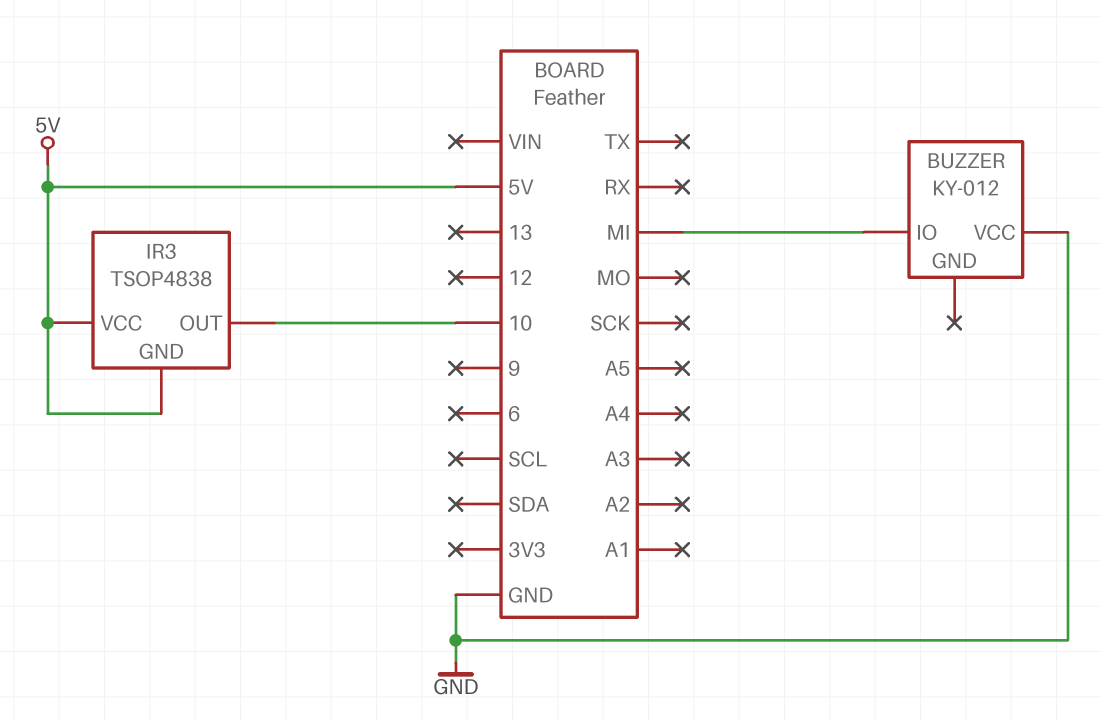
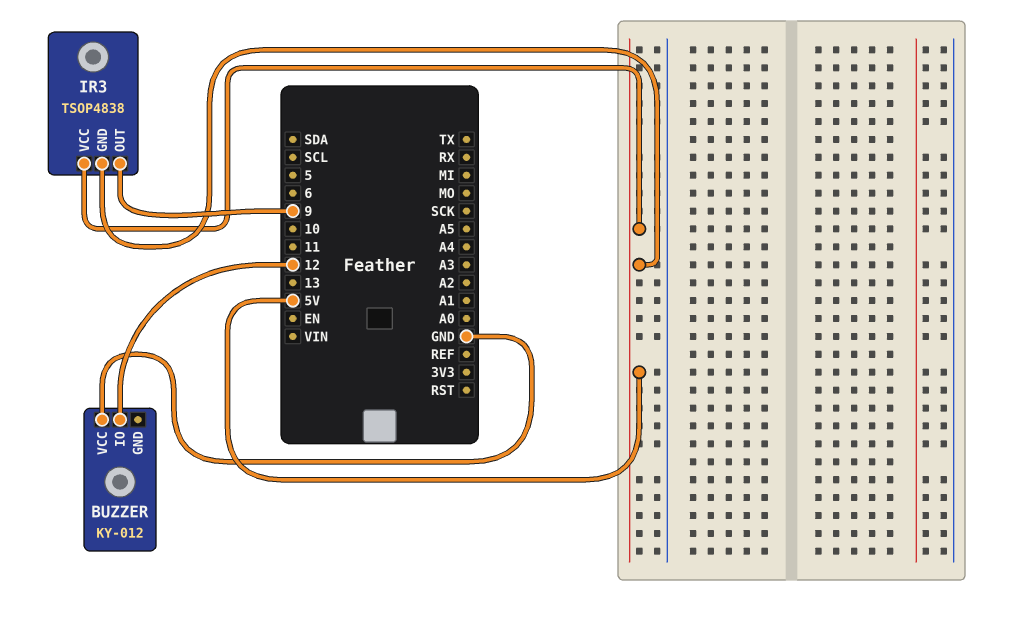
BUZZER pin IO: MI -> 12
IR3 pin OUT: 10 -> 9

